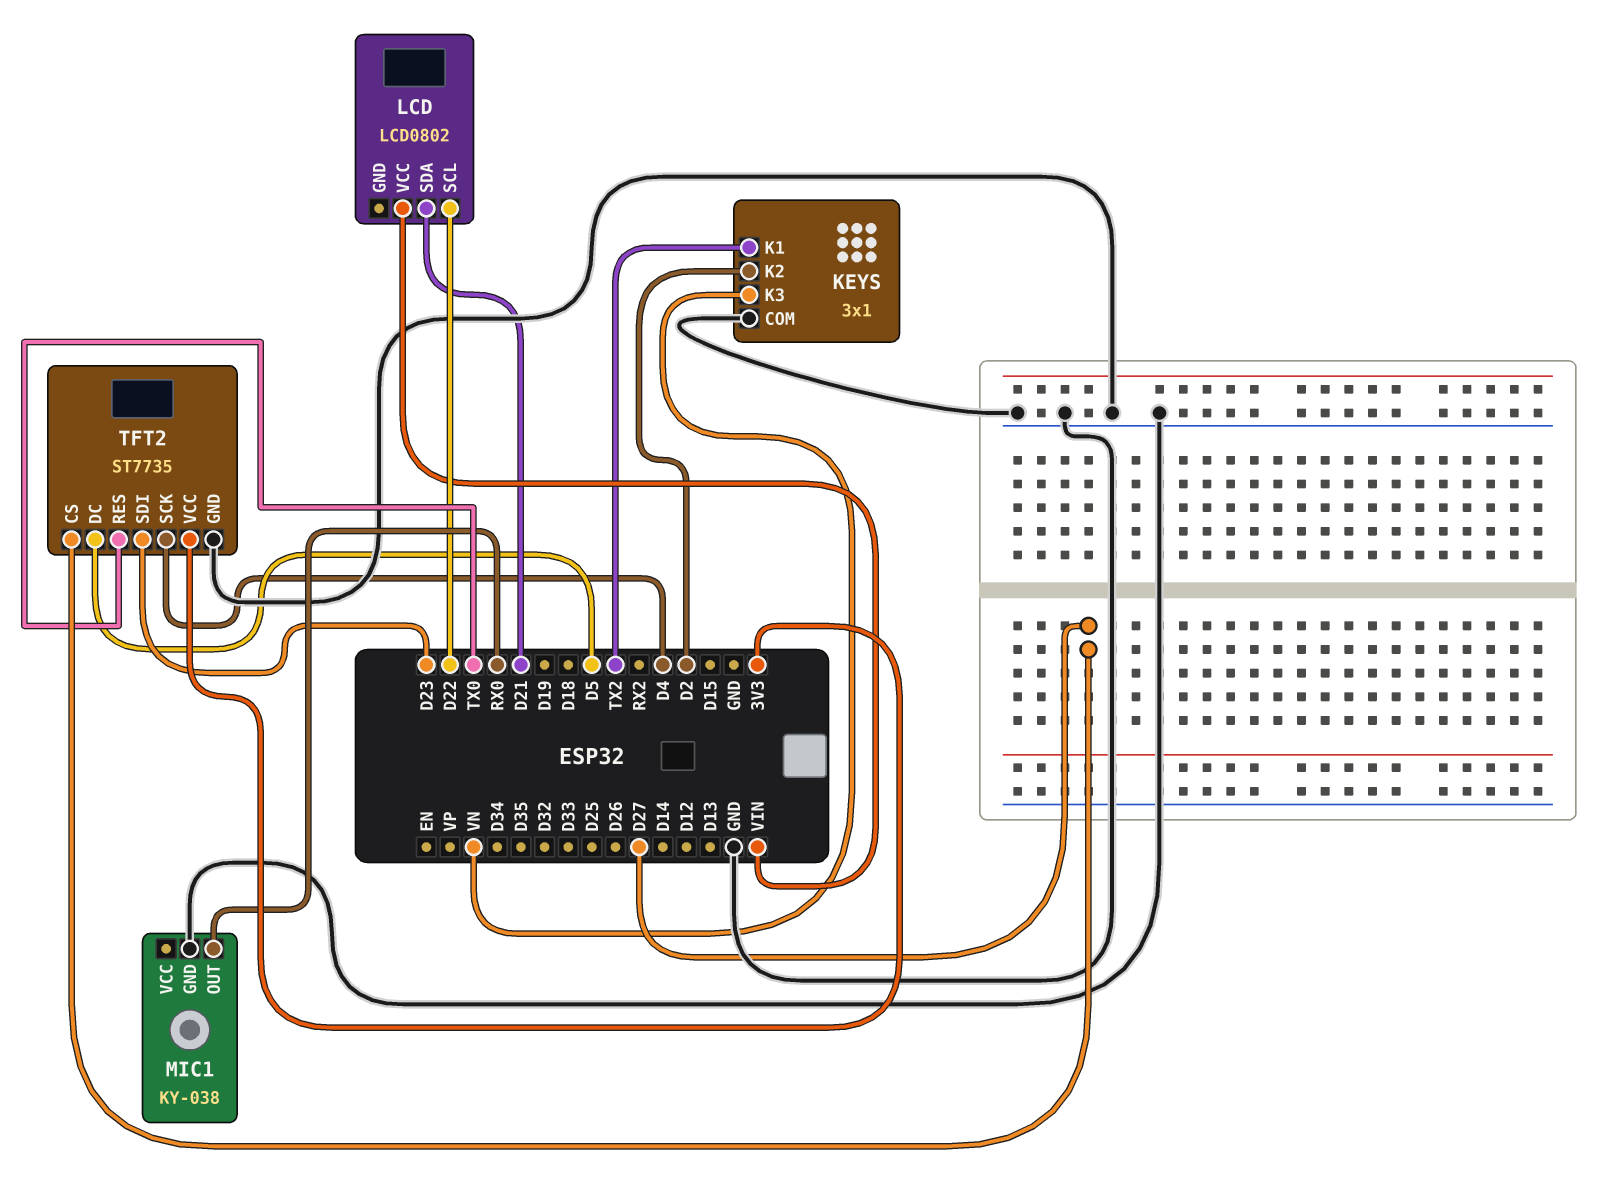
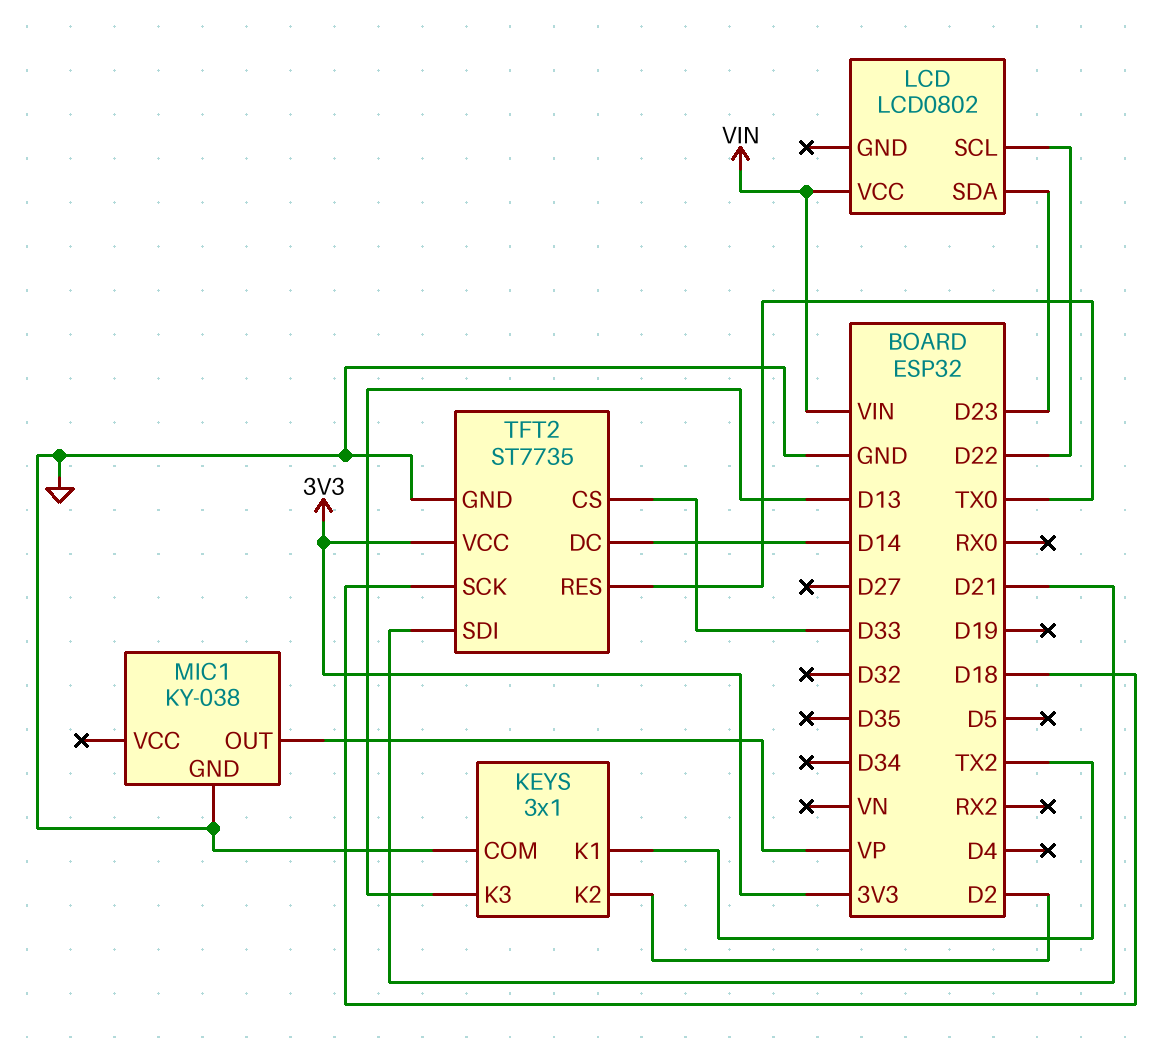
KEYS pin K3: VN -> D13
LCD pin SDA: D21 -> D23
MIC1 pin OUT: RX0 -> VP
TFT2 pin CS: D27 -> D33
TFT2 pin DC: D5 -> D14
TFT2 pin SCK: D4 -> D18
TFT2 pin SDI: D23 -> D21

